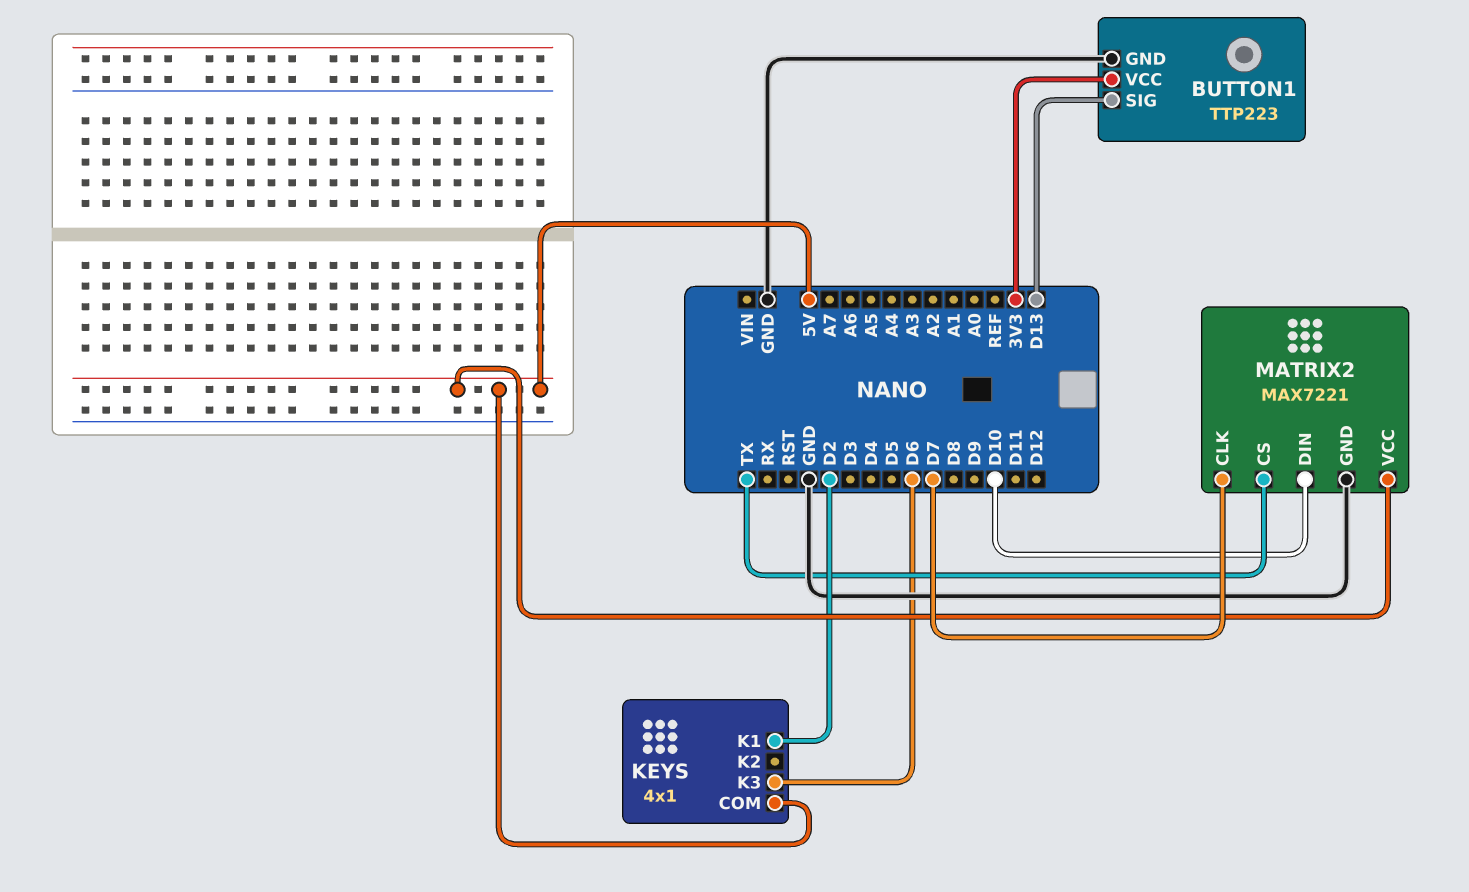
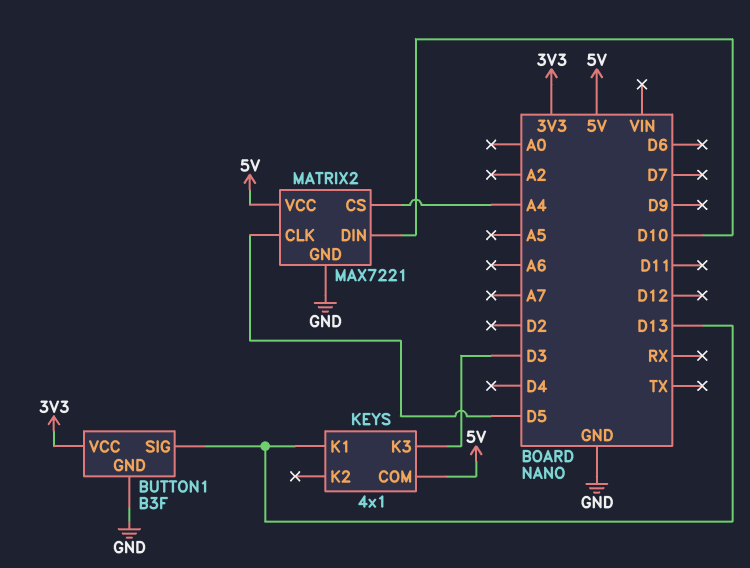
BUTTON1: TTP223 -> B3F
KEYS pin K1: D2 -> D13
KEYS pin K3: D6 -> D3
MATRIX2 pin CLK: D7 -> D5
MATRIX2 pin CS: TX -> A4

